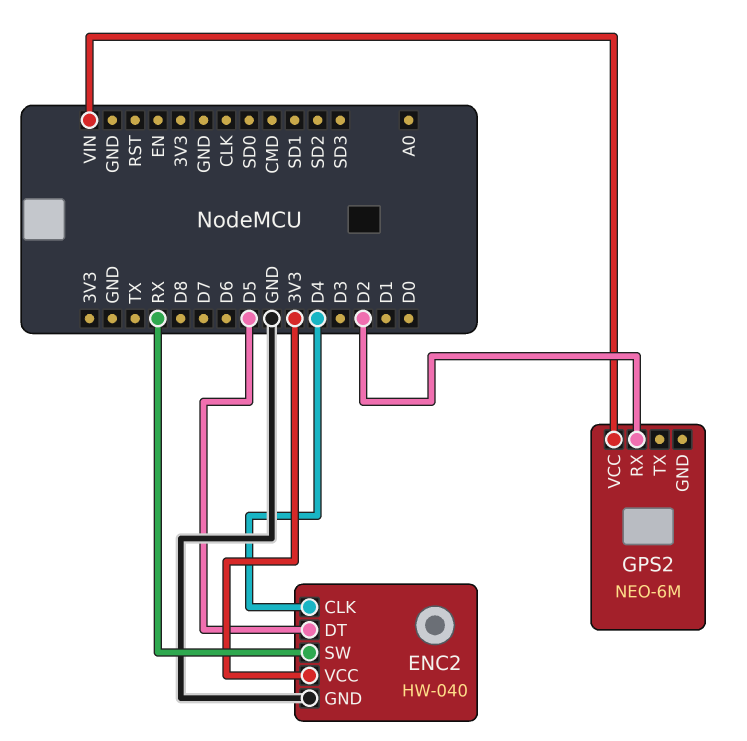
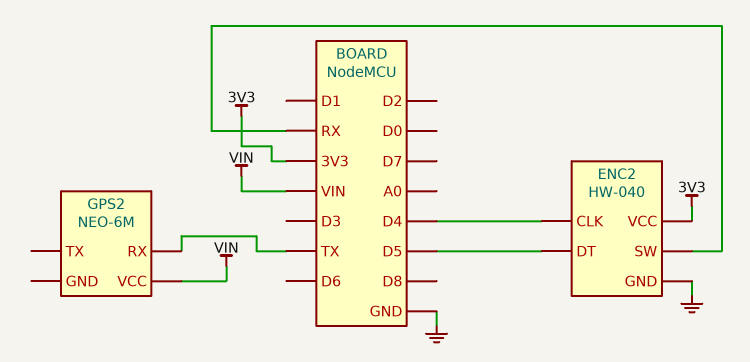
GPS2 pin RX: D2 -> TX

